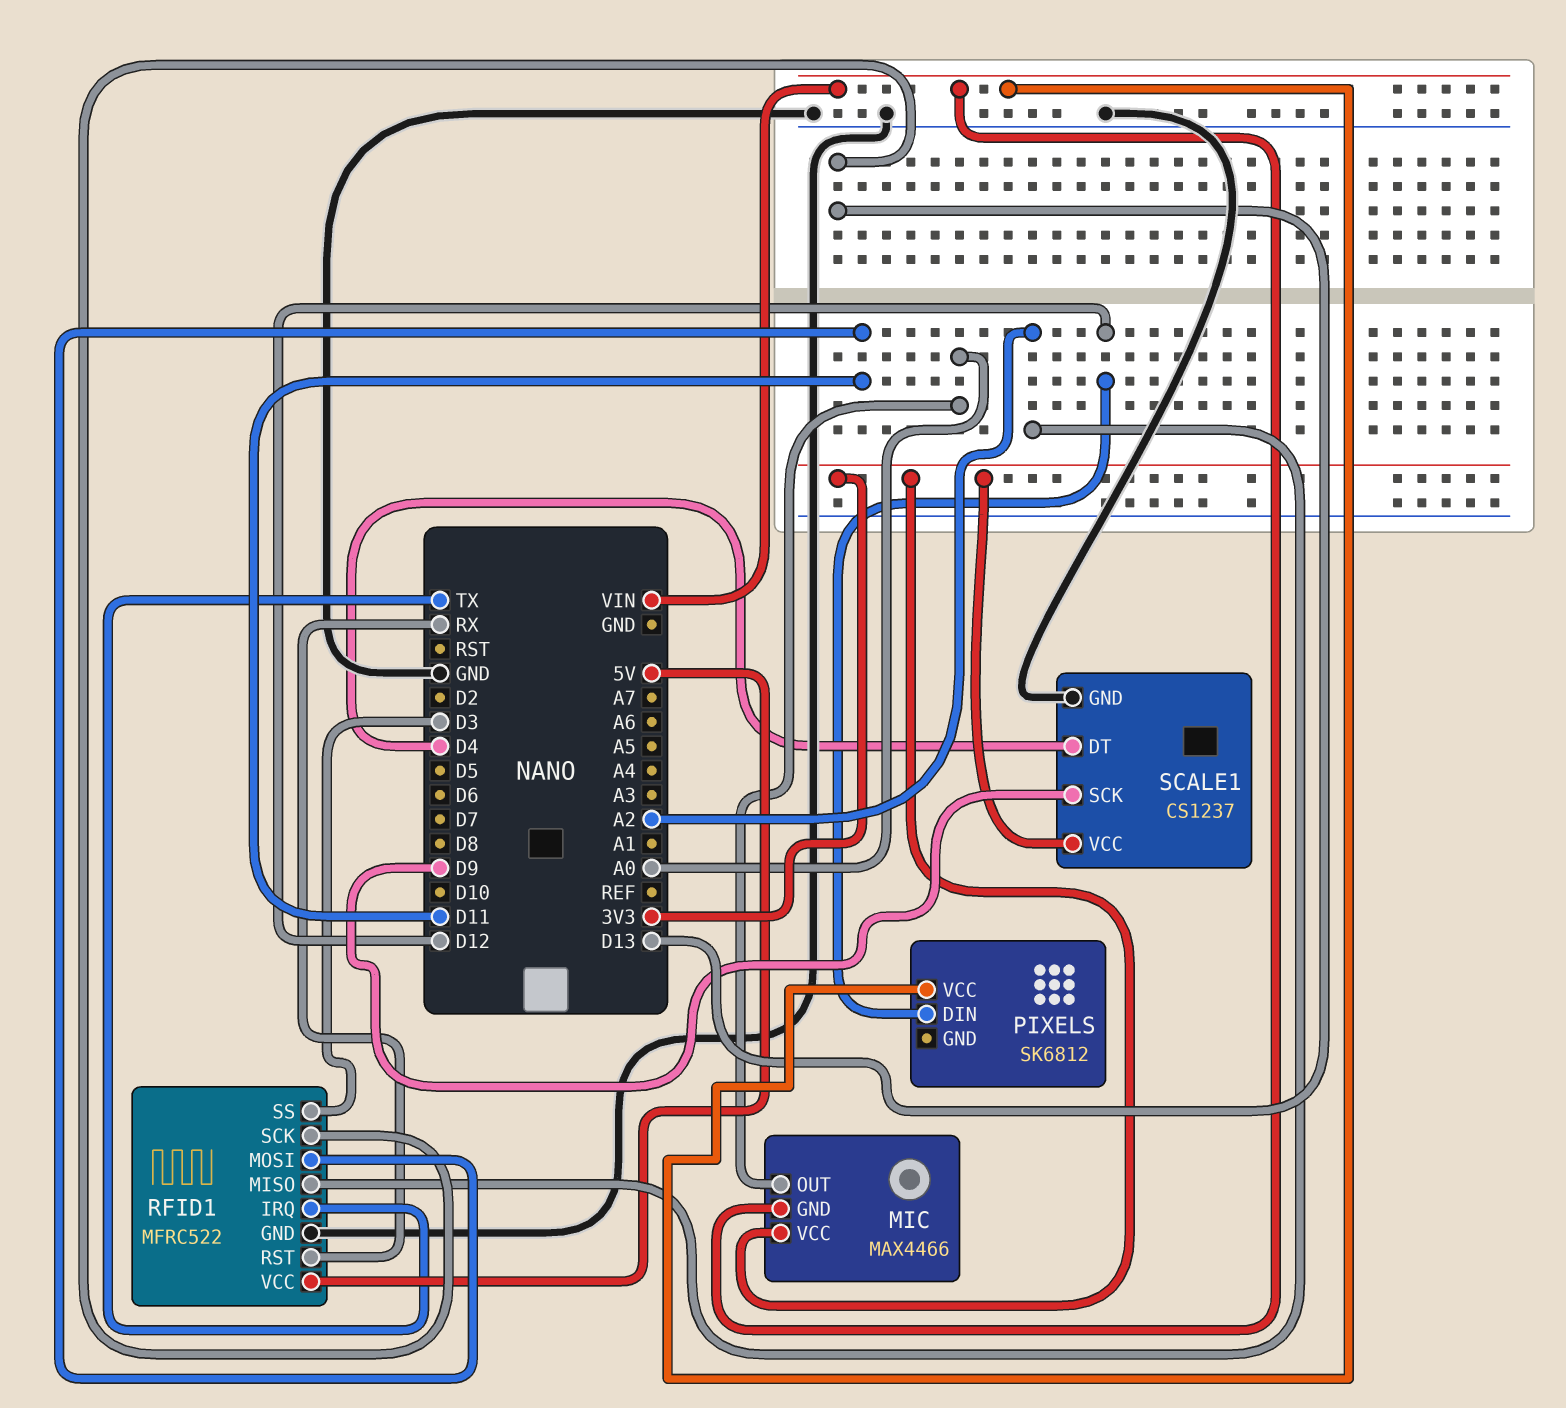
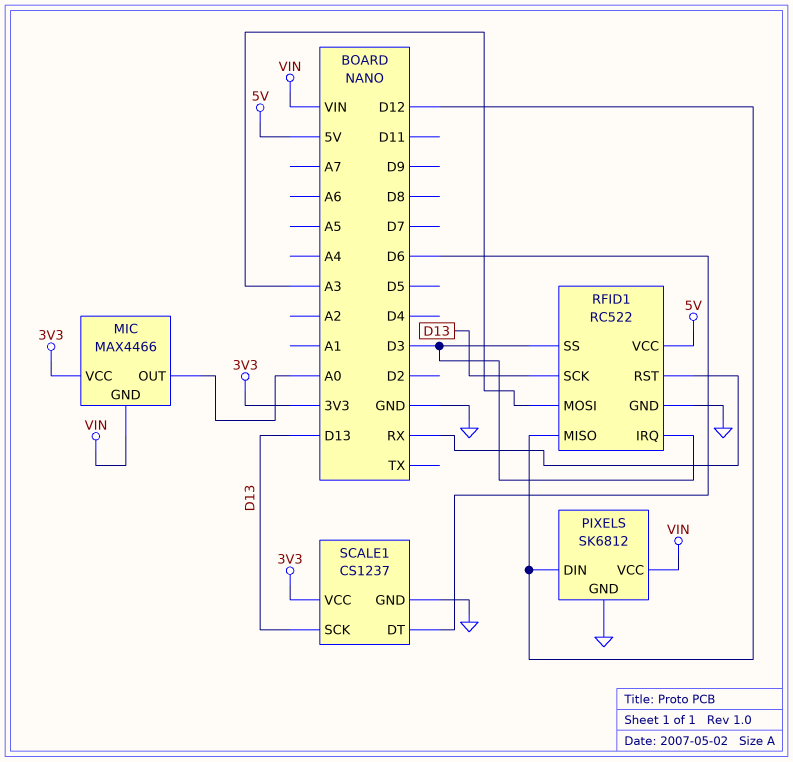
PIXELS pin GND: none -> GND
RFID1: MFRC522 -> RC522
RFID1 pin IRQ: TX -> D3
RFID1 pin MISO: A2 -> D12
RFID1 pin MOSI: D11 -> A3
SCALE1 pin DT: D4 -> D6
SCALE1 pin SCK: D9 -> D13

